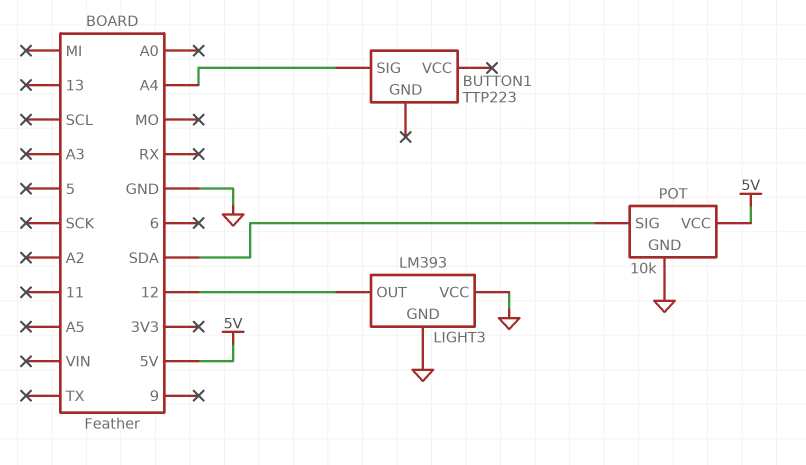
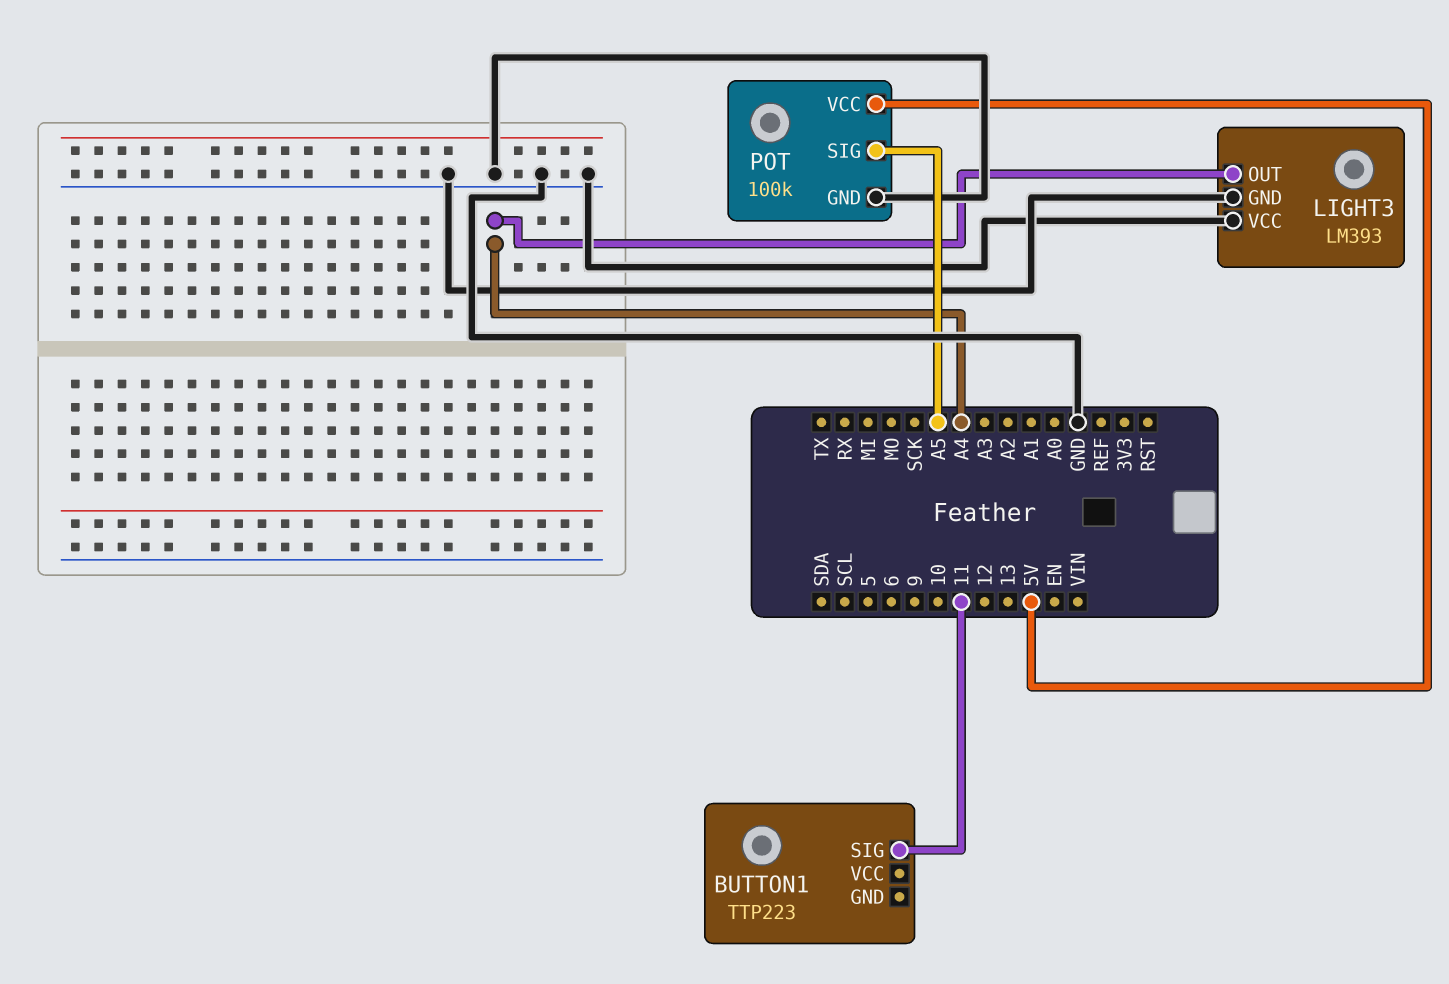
BUTTON1 pin SIG: A4 -> 11
LIGHT3 pin OUT: 12 -> A4
POT: 10k -> 100k
POT pin SIG: SDA -> A5

